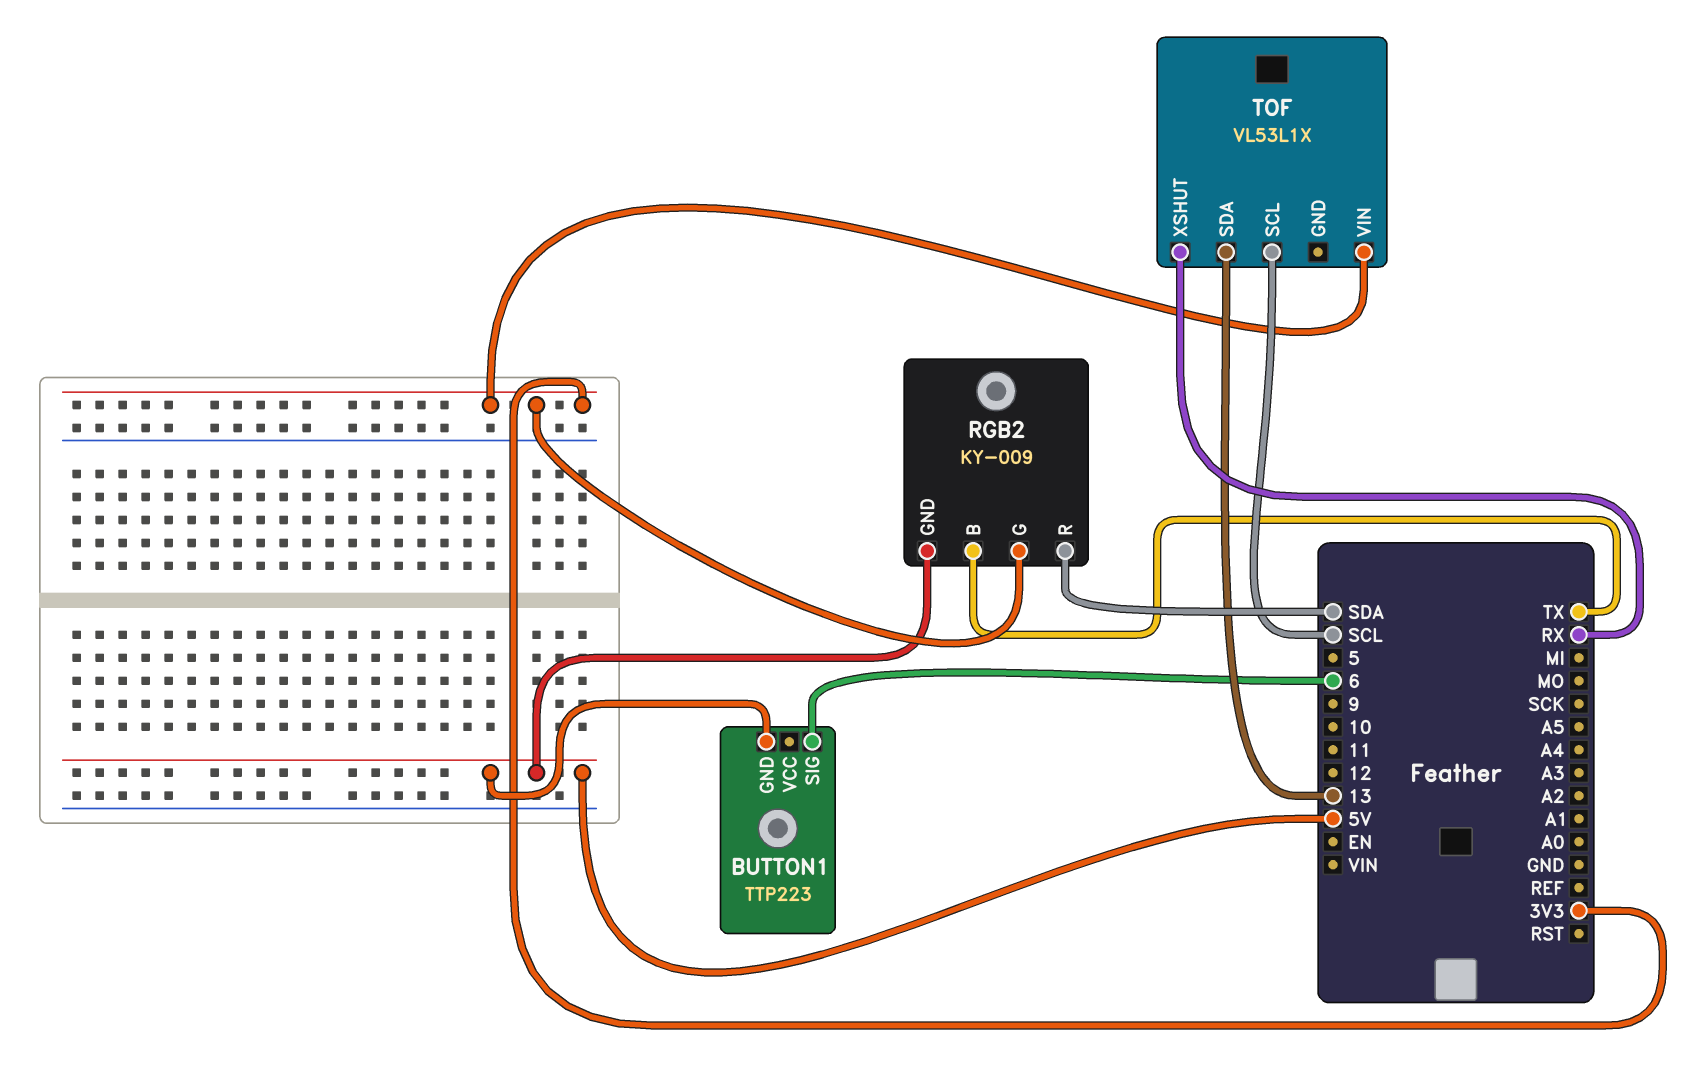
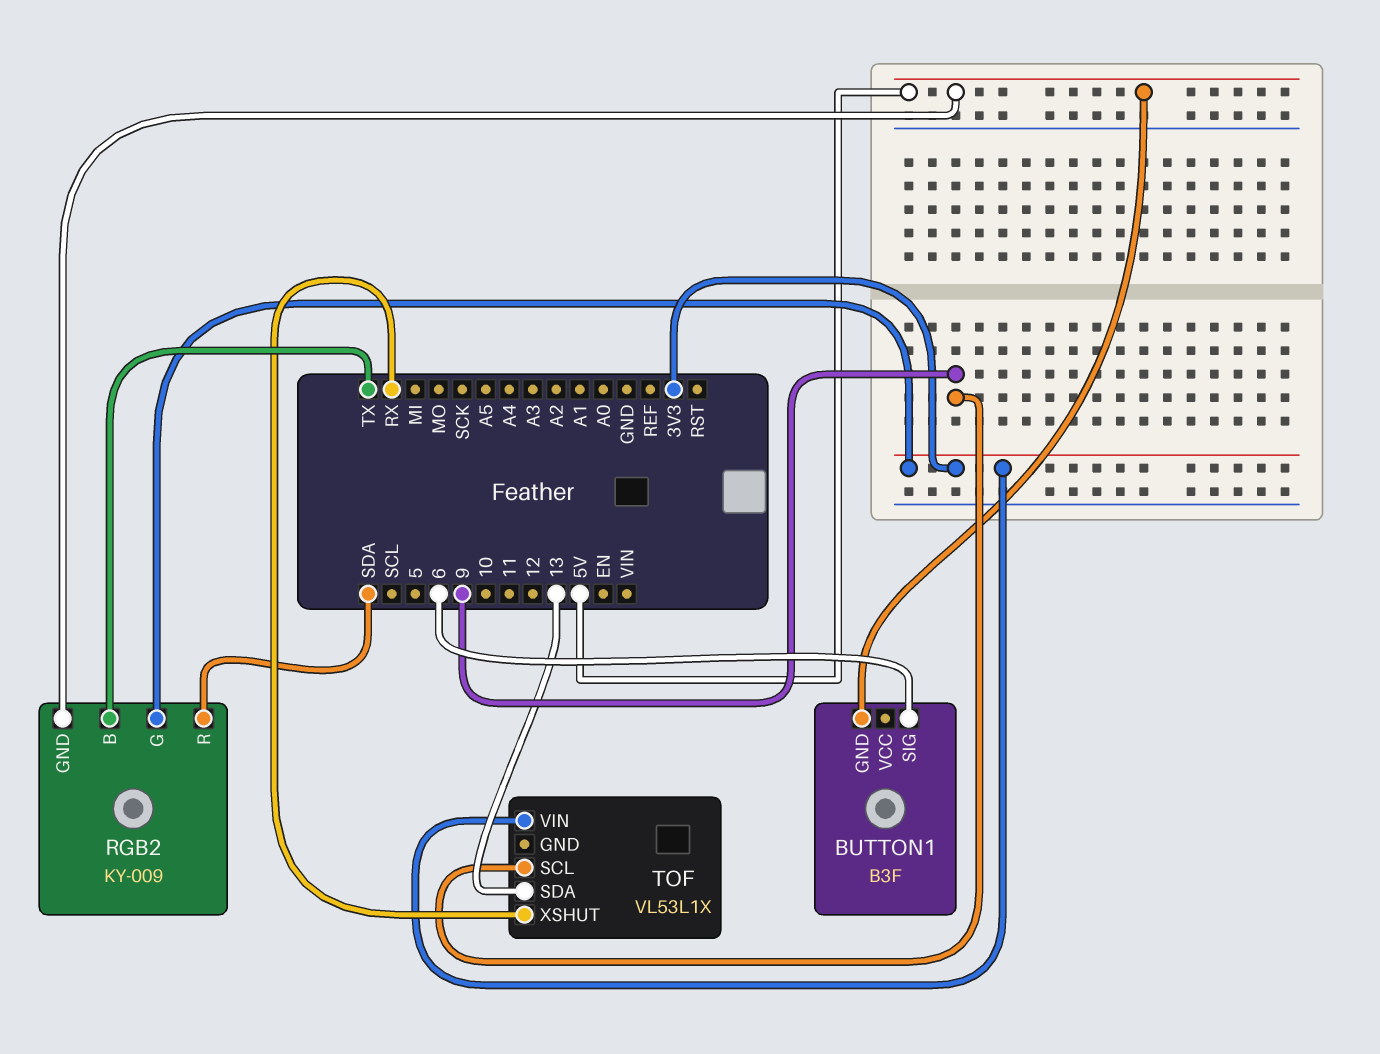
BUTTON1: TTP223 -> B3F
TOF pin SCL: SCL -> 9

